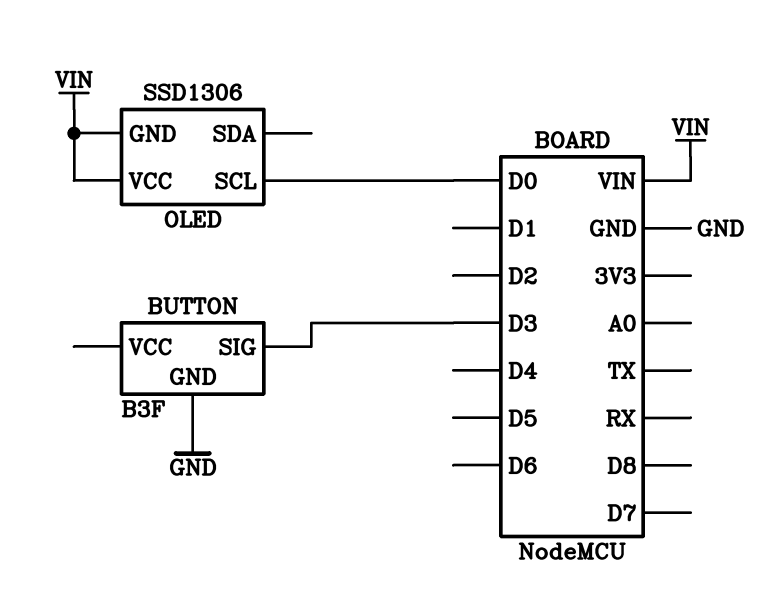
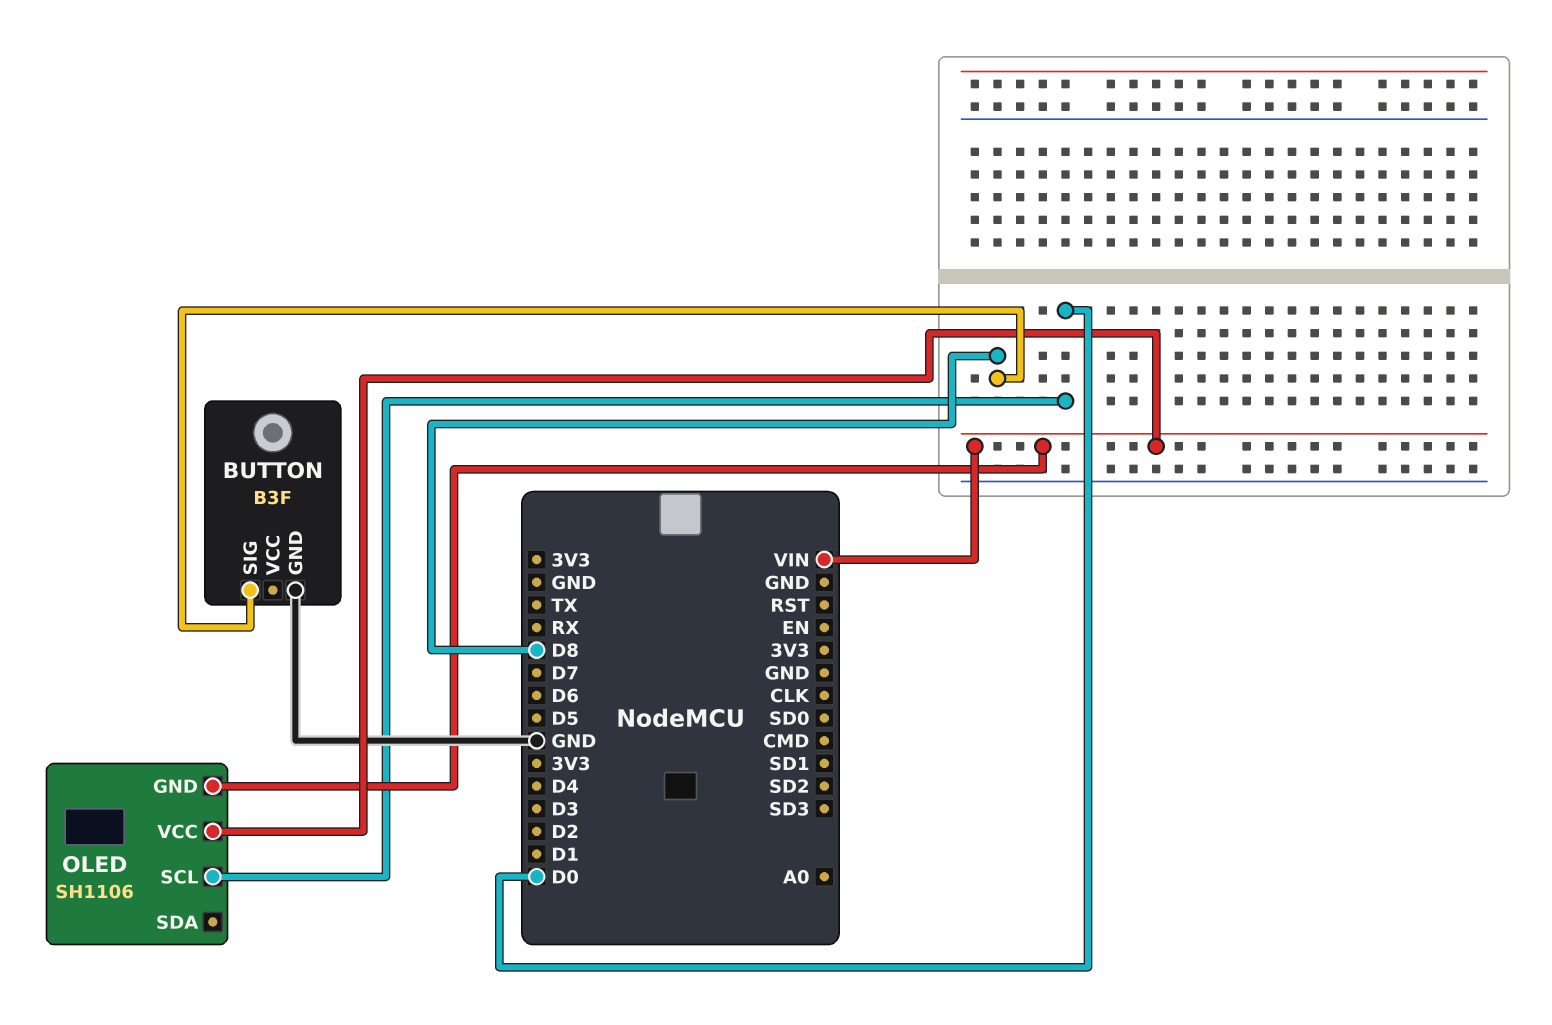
BUTTON pin SIG: D3 -> D8
OLED: SSD1306 -> SH1106

